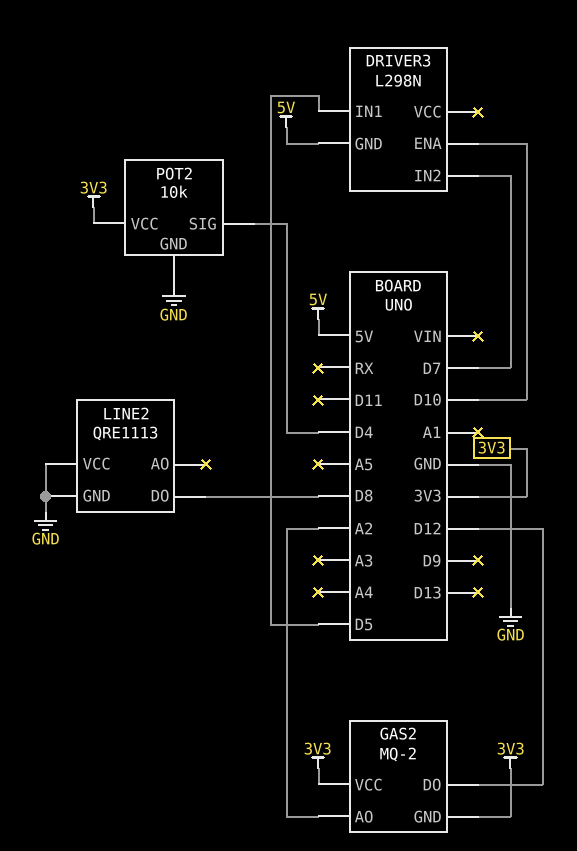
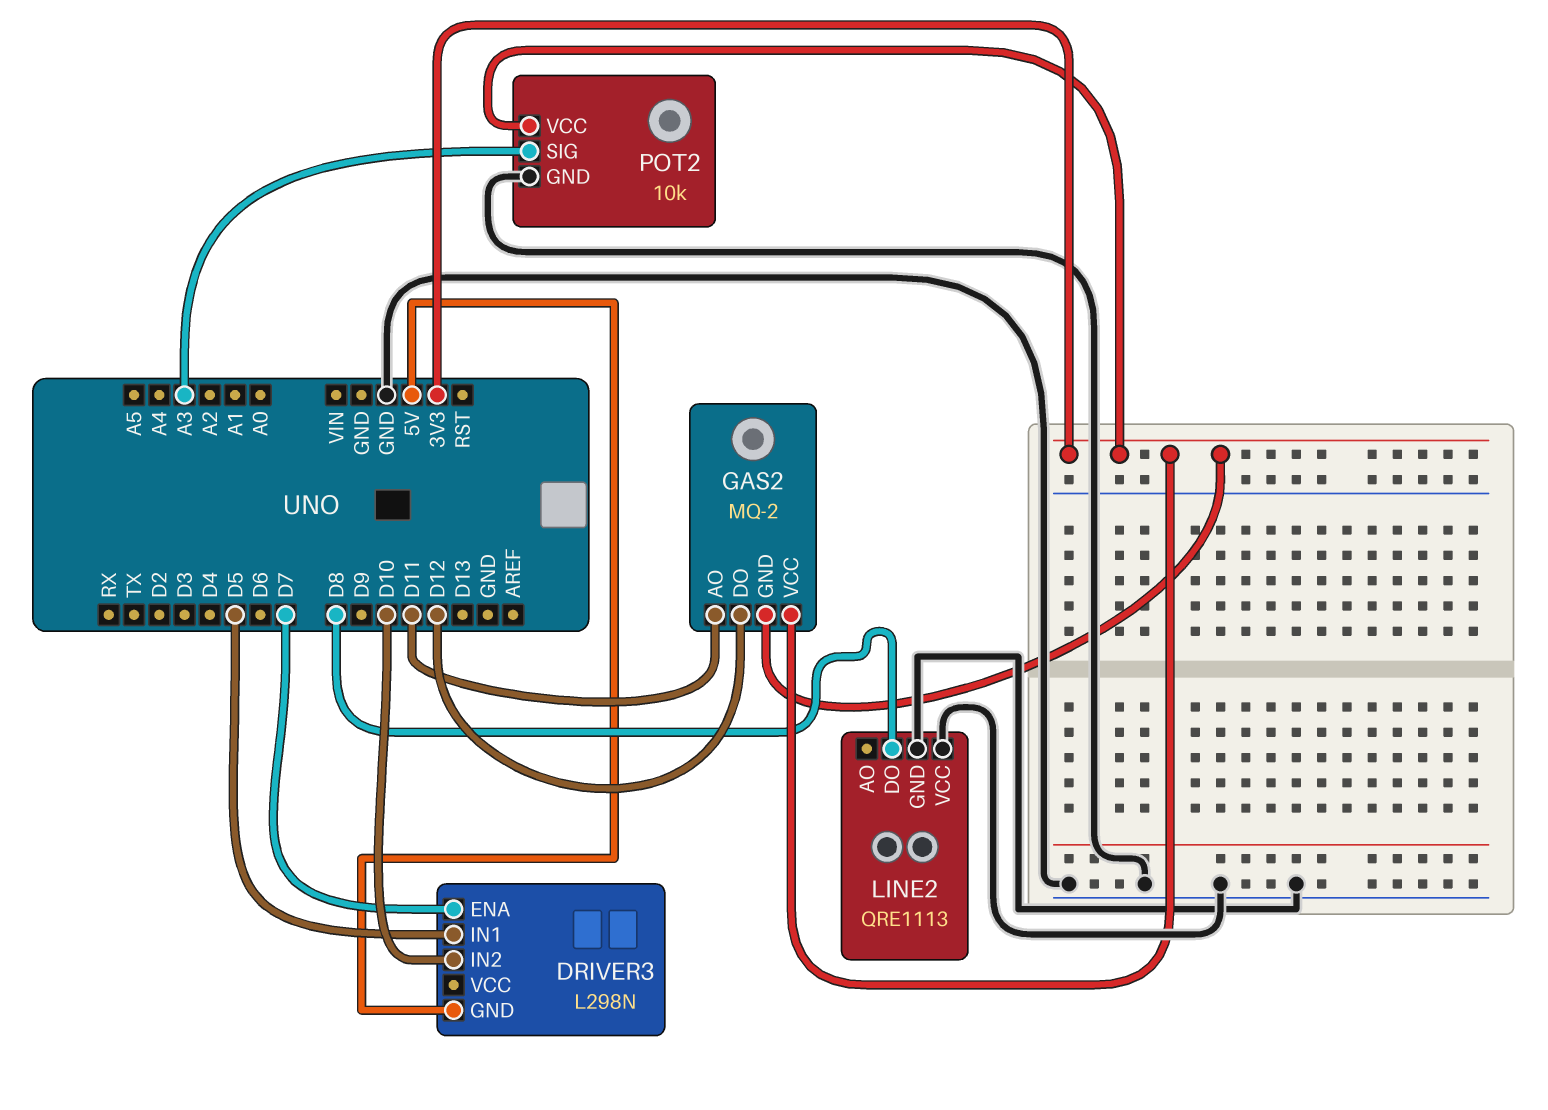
DRIVER3 pin ENA: D10 -> D7
DRIVER3 pin IN2: D7 -> D10
GAS2 pin AO: A2 -> D11
POT2 pin SIG: D4 -> A3

